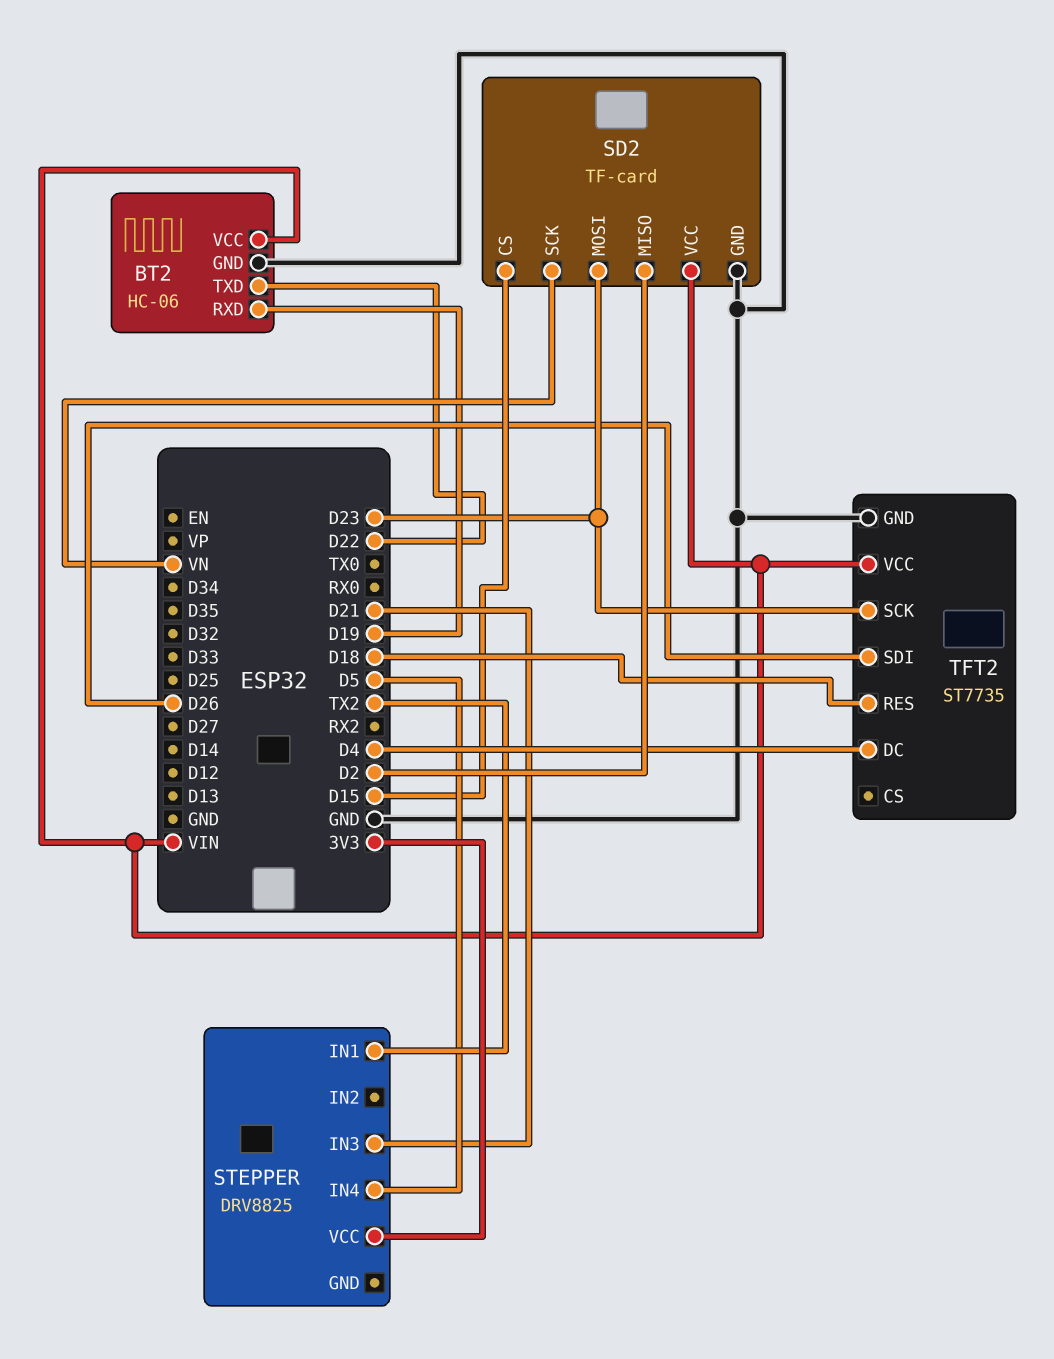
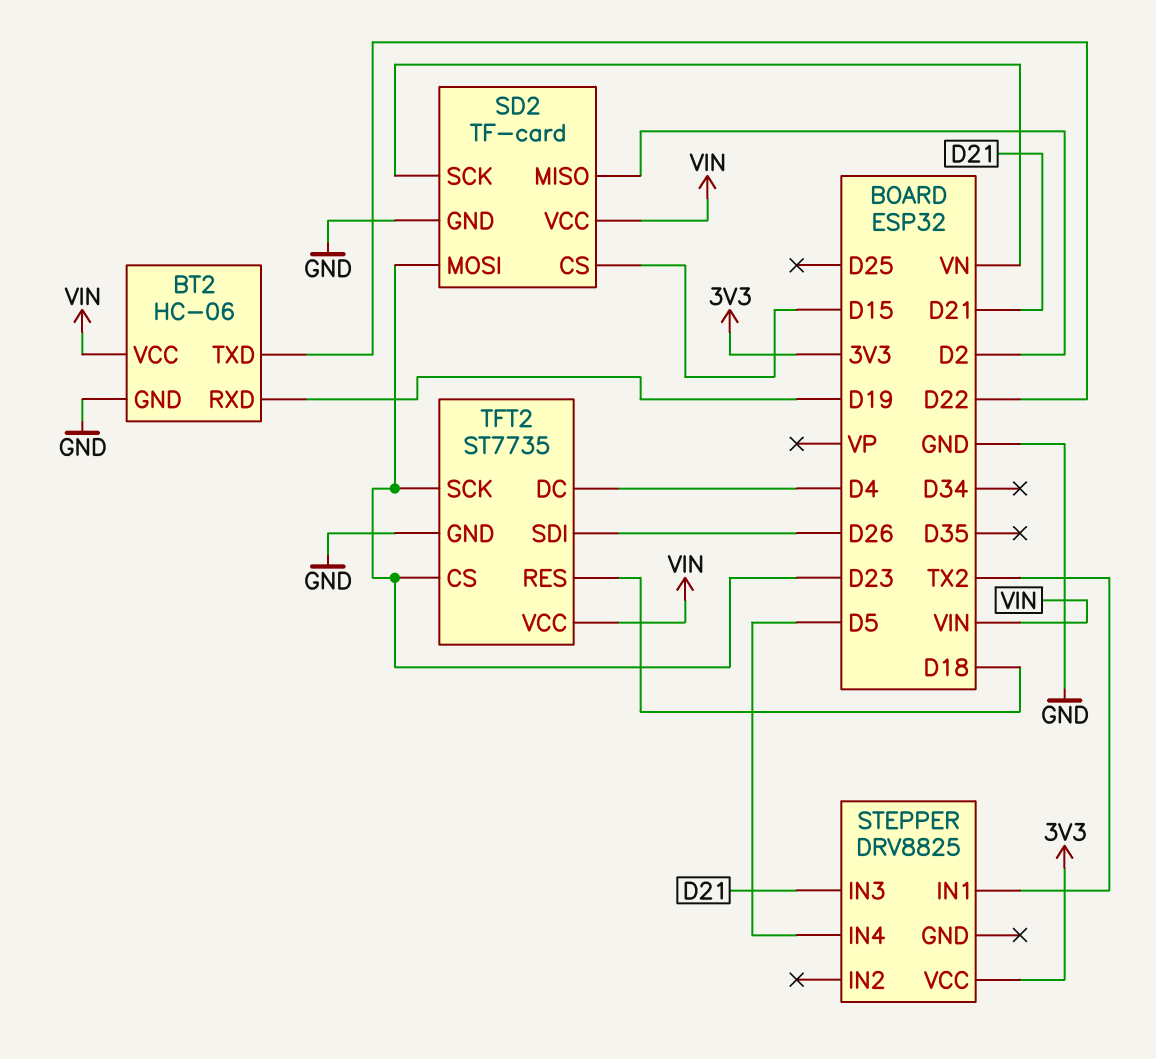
TFT2 pin CS: none -> D23

